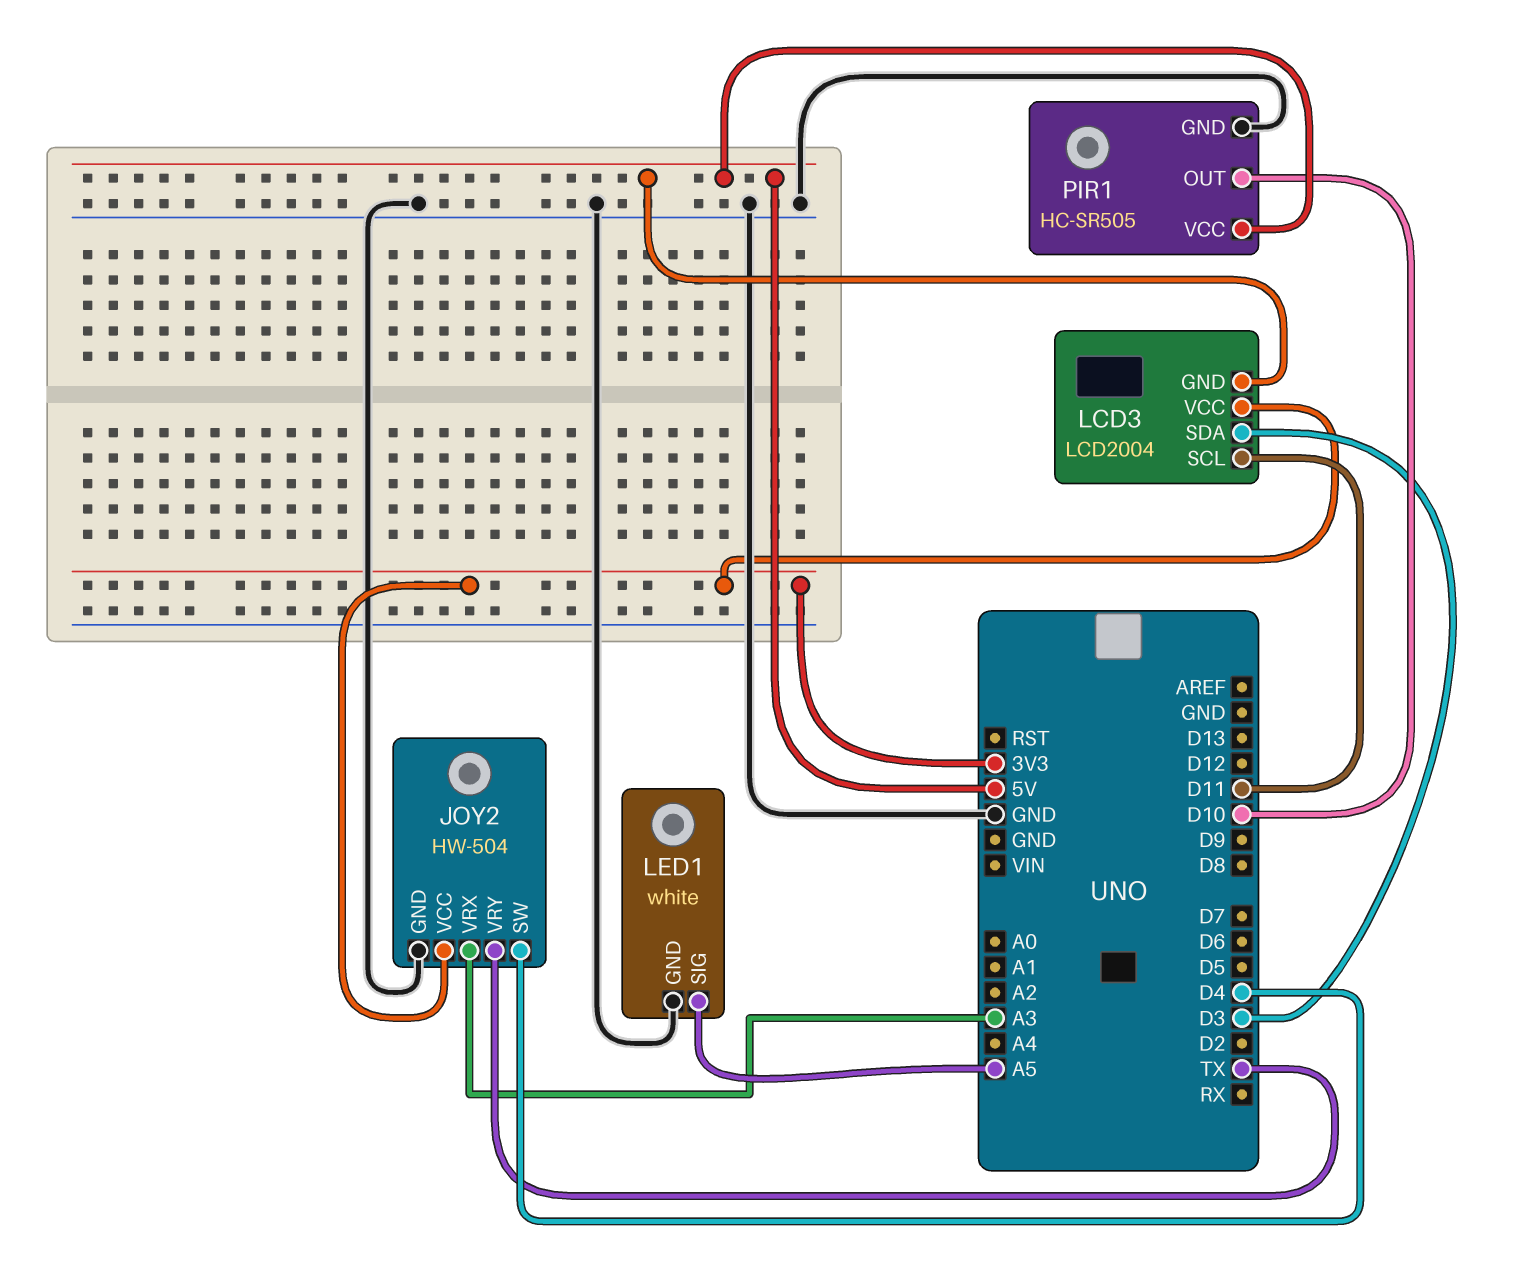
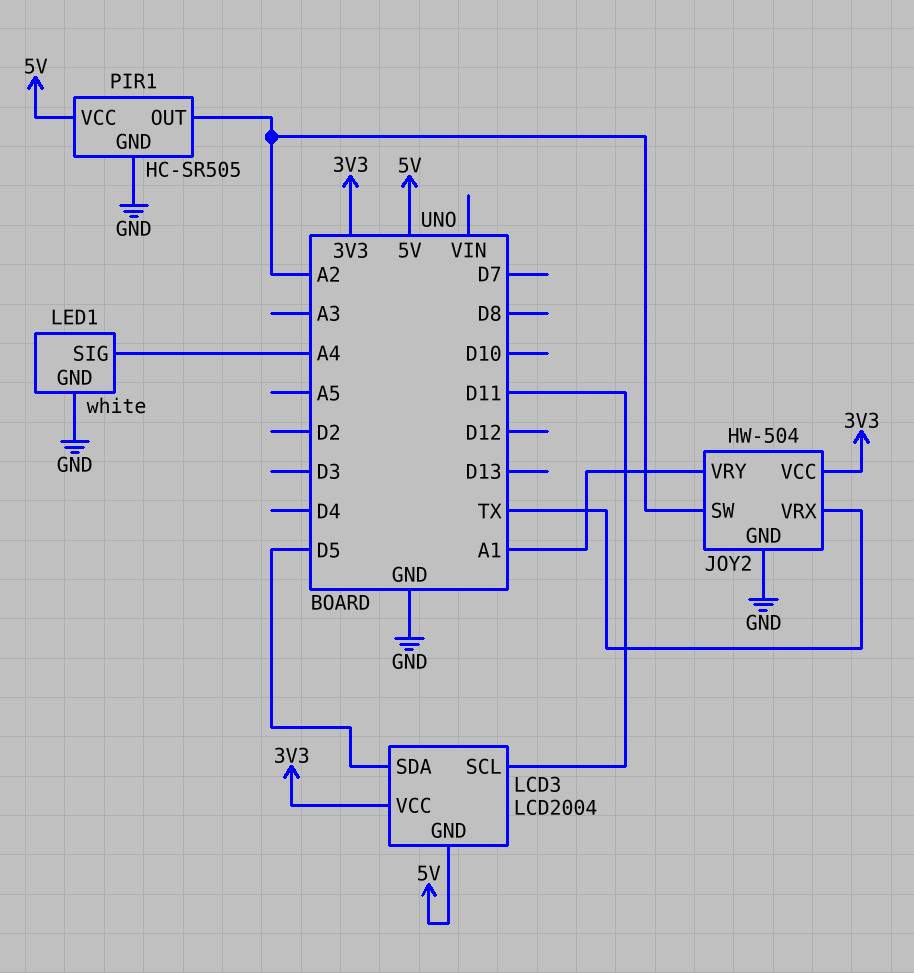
JOY2 pin SW: D4 -> A2
JOY2 pin VRX: A3 -> TX
JOY2 pin VRY: TX -> A1
LCD3 pin SDA: D3 -> D5
LED1 pin SIG: A5 -> A4
PIR1 pin OUT: D10 -> A2

